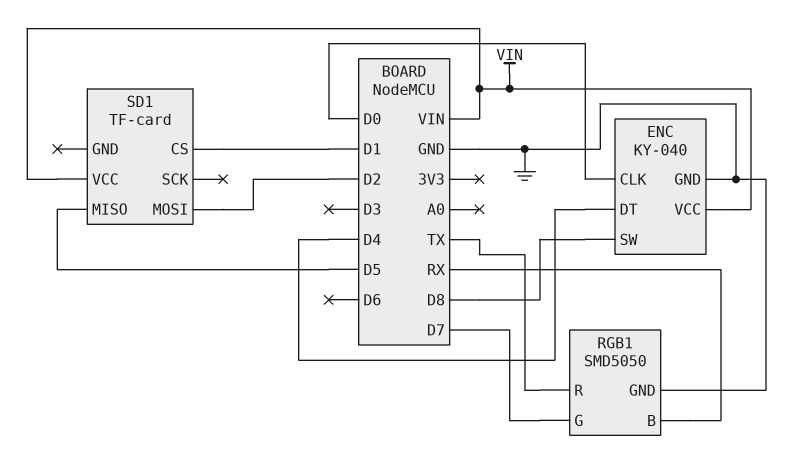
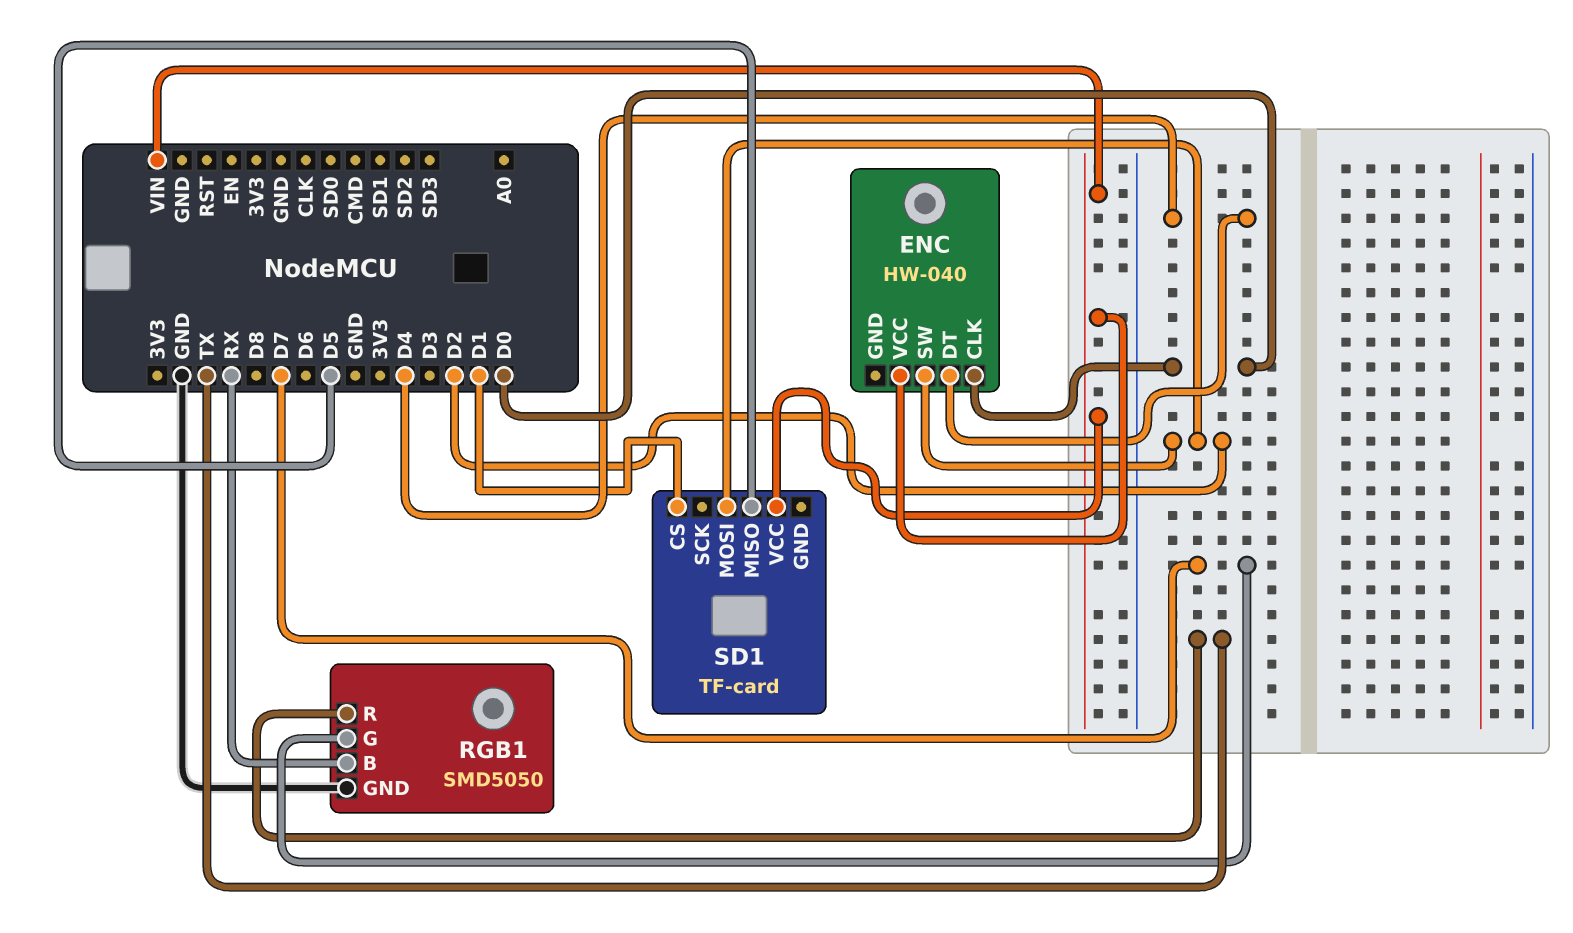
ENC: KY-040 -> HW-040
ENC pin GND: GND -> none
ENC pin SW: D8 -> D2

